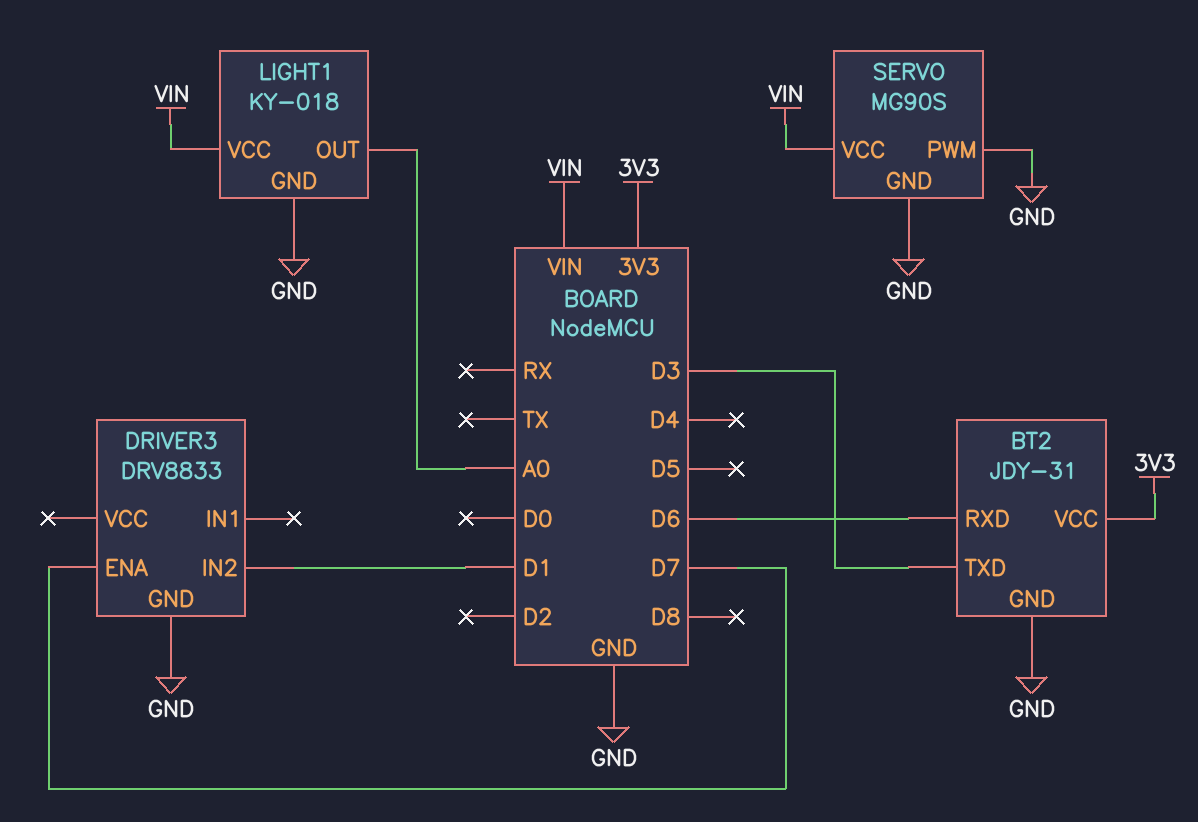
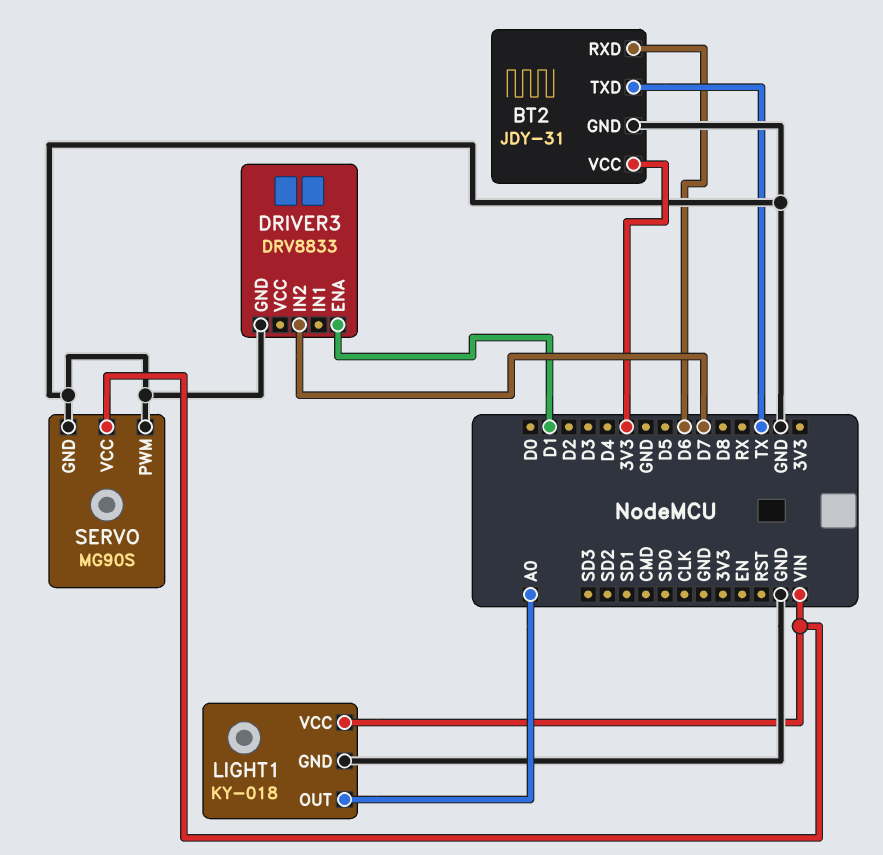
BT2 pin TXD: D3 -> TX
DRIVER3 pin ENA: D7 -> D1
DRIVER3 pin IN2: D1 -> D7

